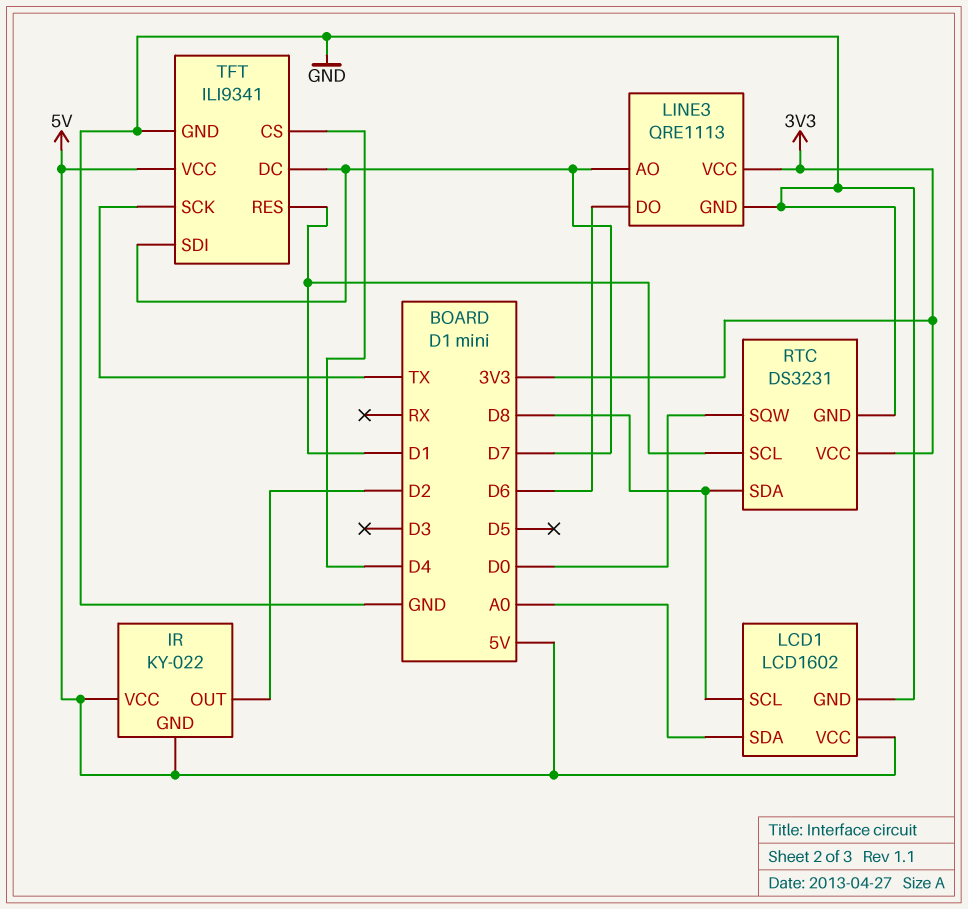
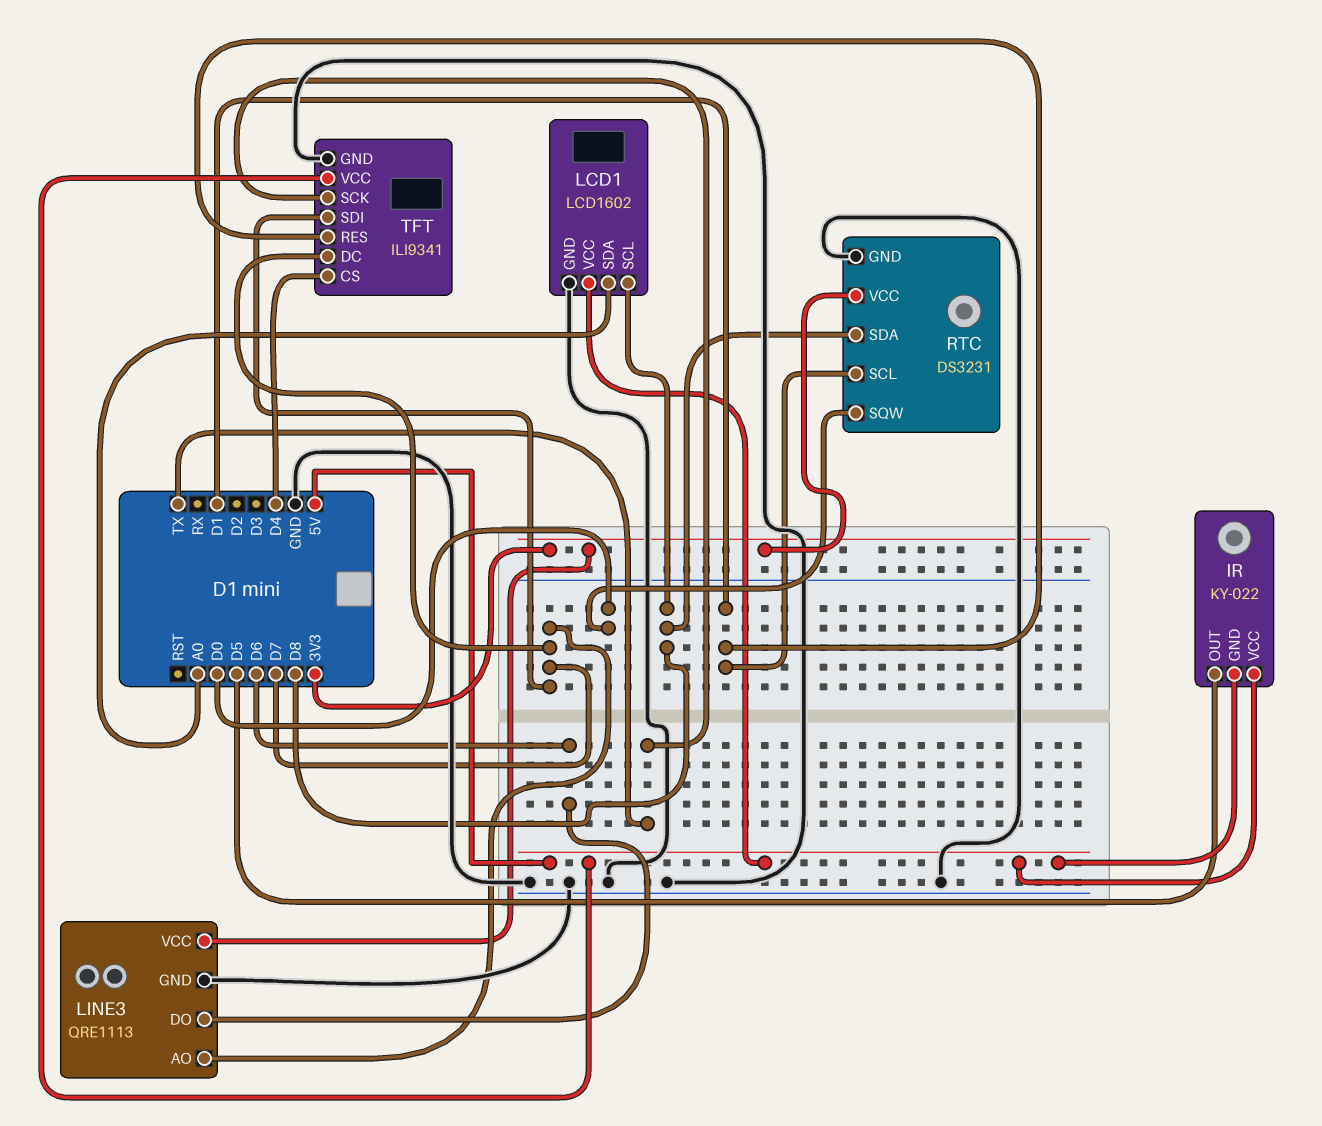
IR pin OUT: D2 -> D5

